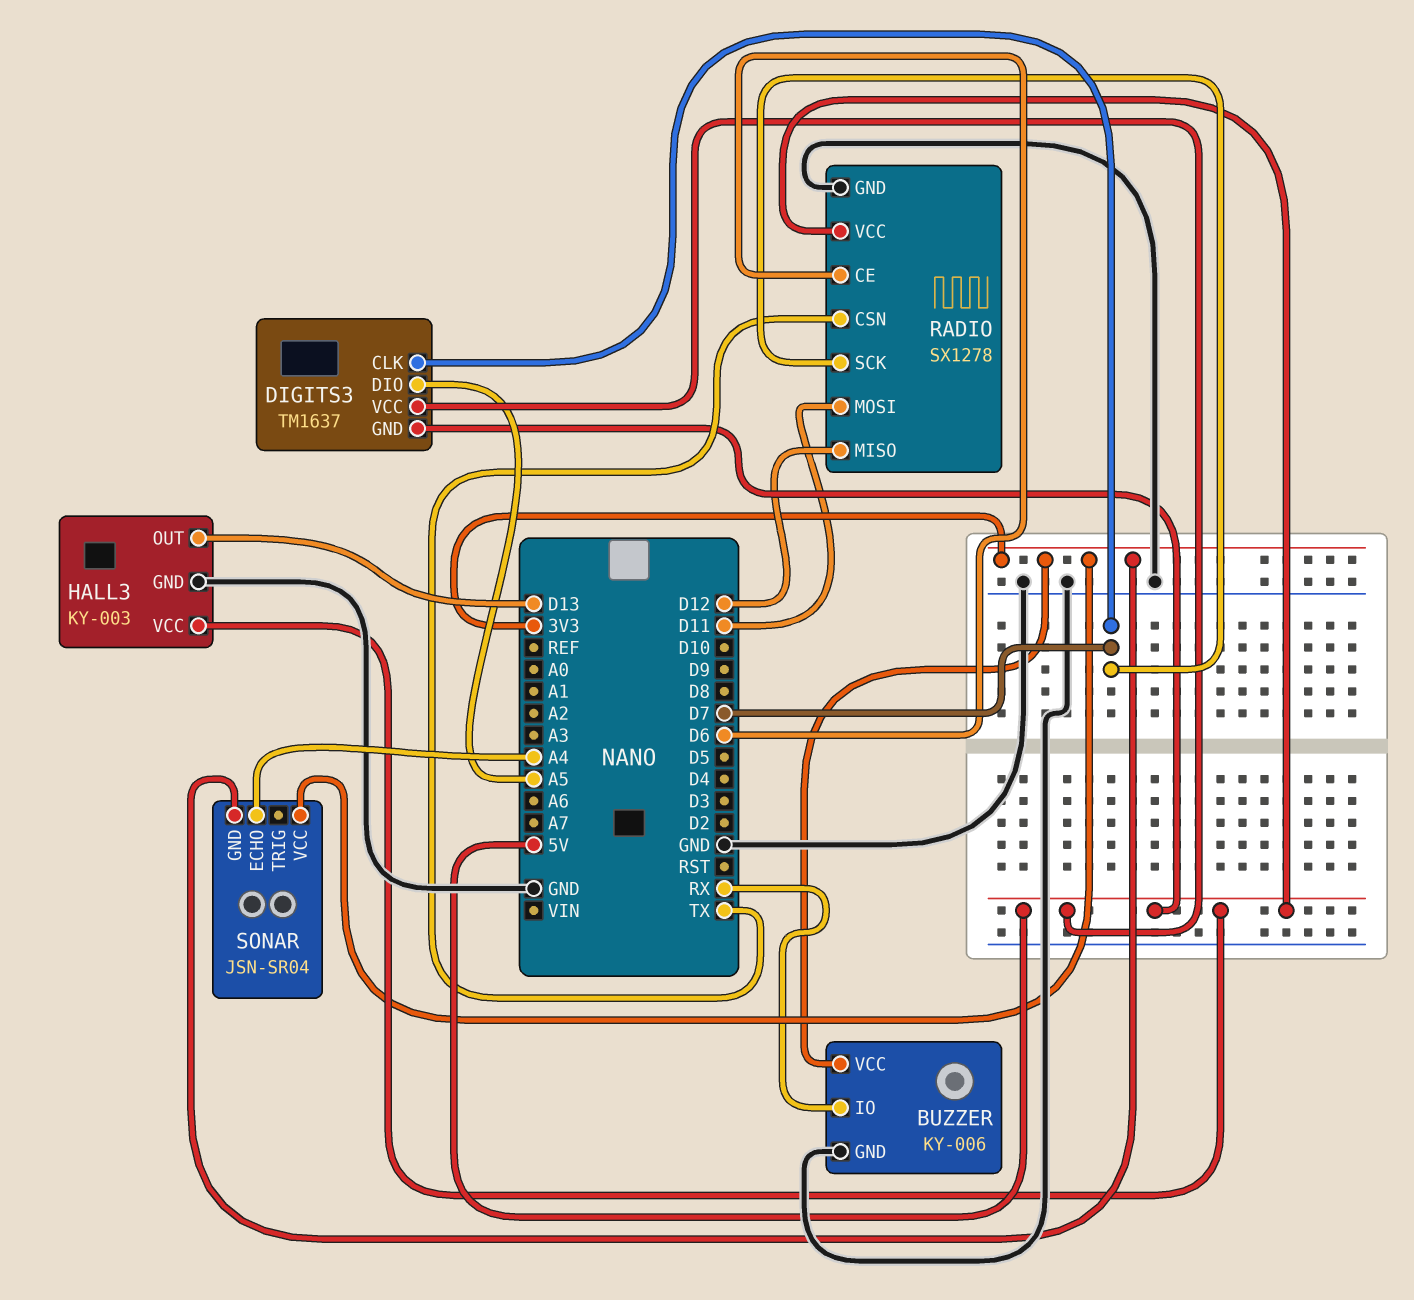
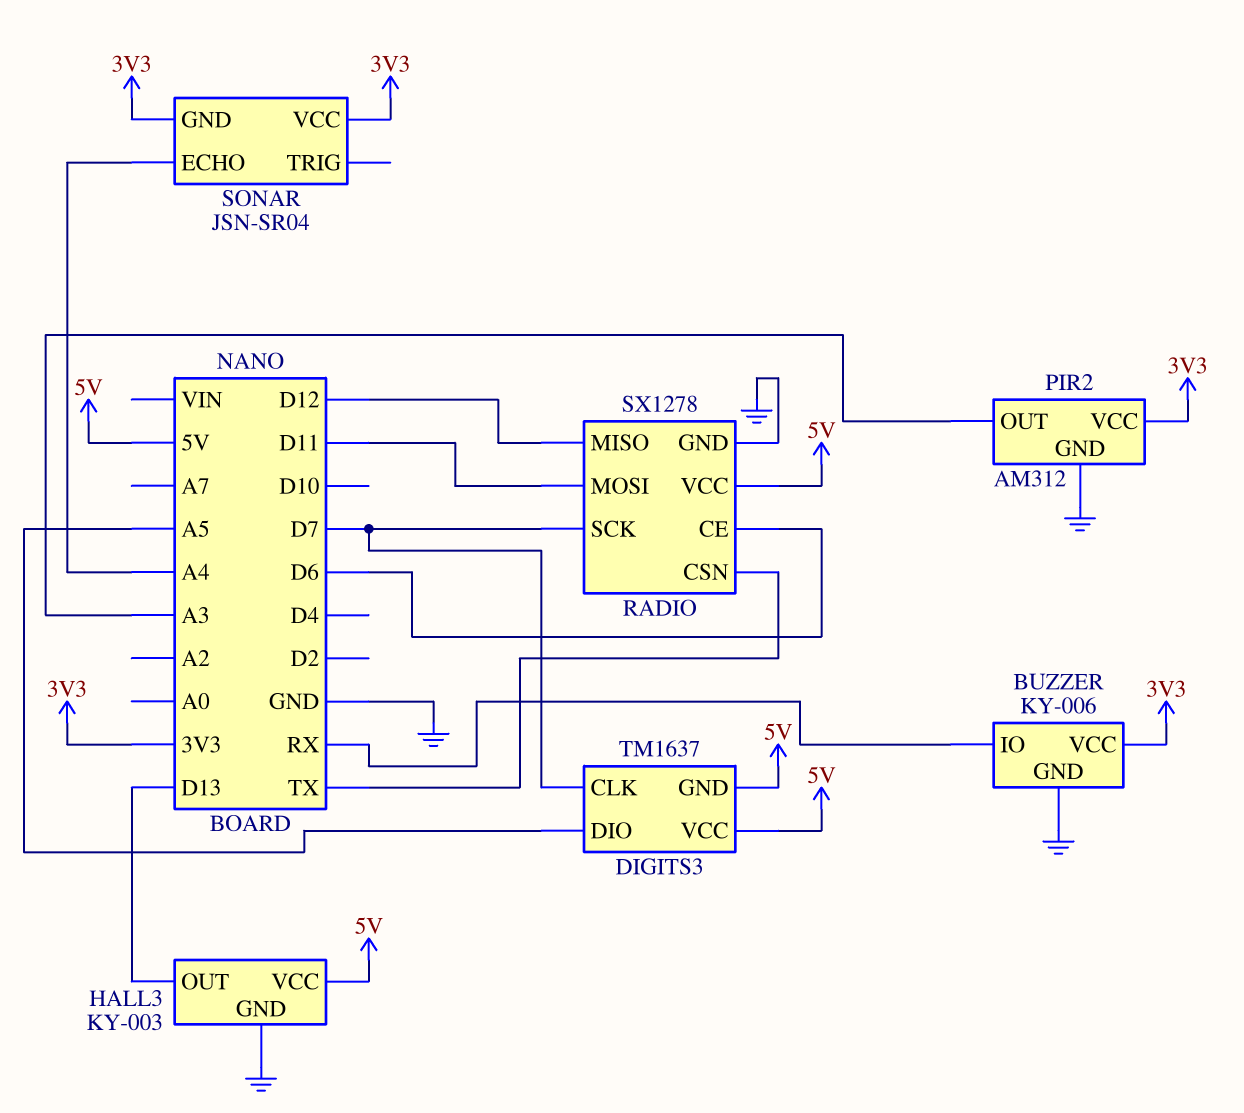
PIR2: none -> AM312
PIR2 pin GND: none -> GND
PIR2 pin OUT: none -> A3
PIR2 pin VCC: none -> 3V3

